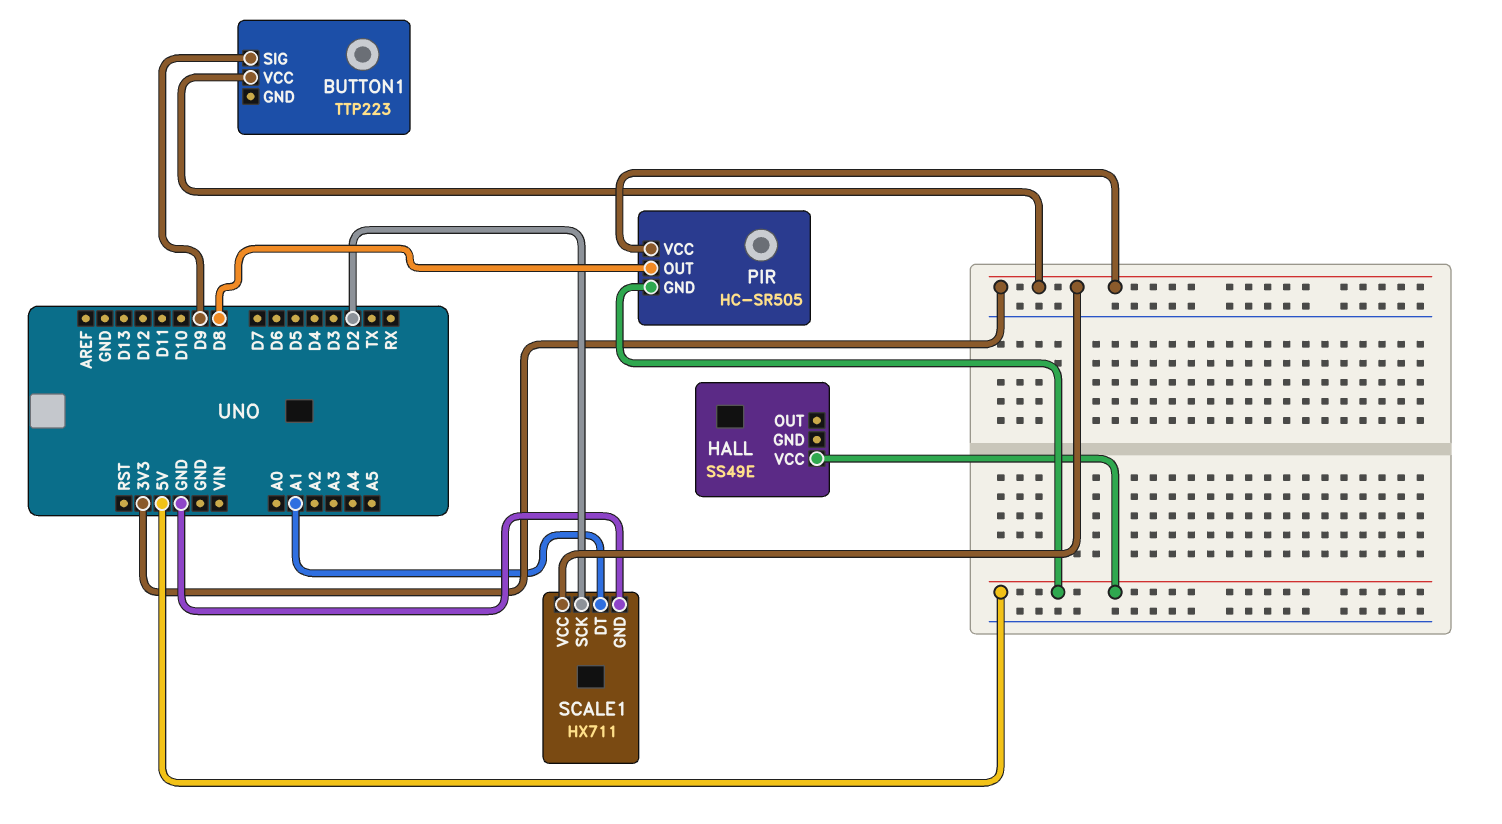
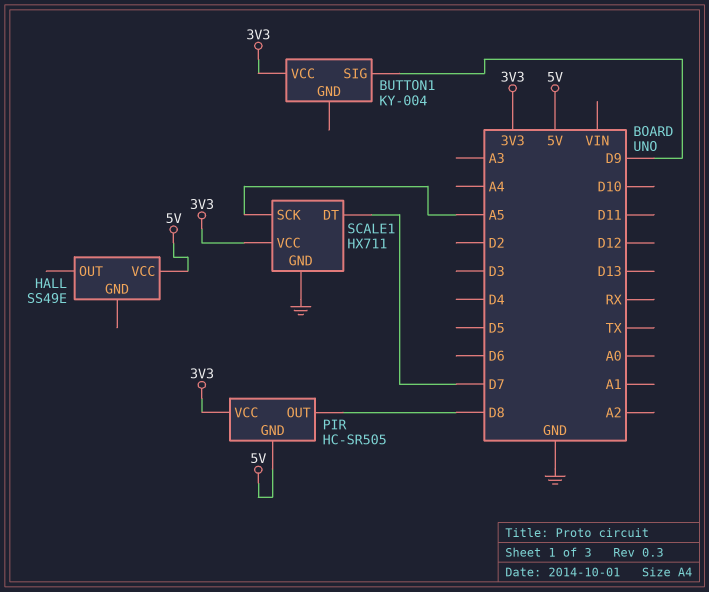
BUTTON1: TTP223 -> KY-004
SCALE1 pin DT: A1 -> D7
SCALE1 pin SCK: D2 -> A5

